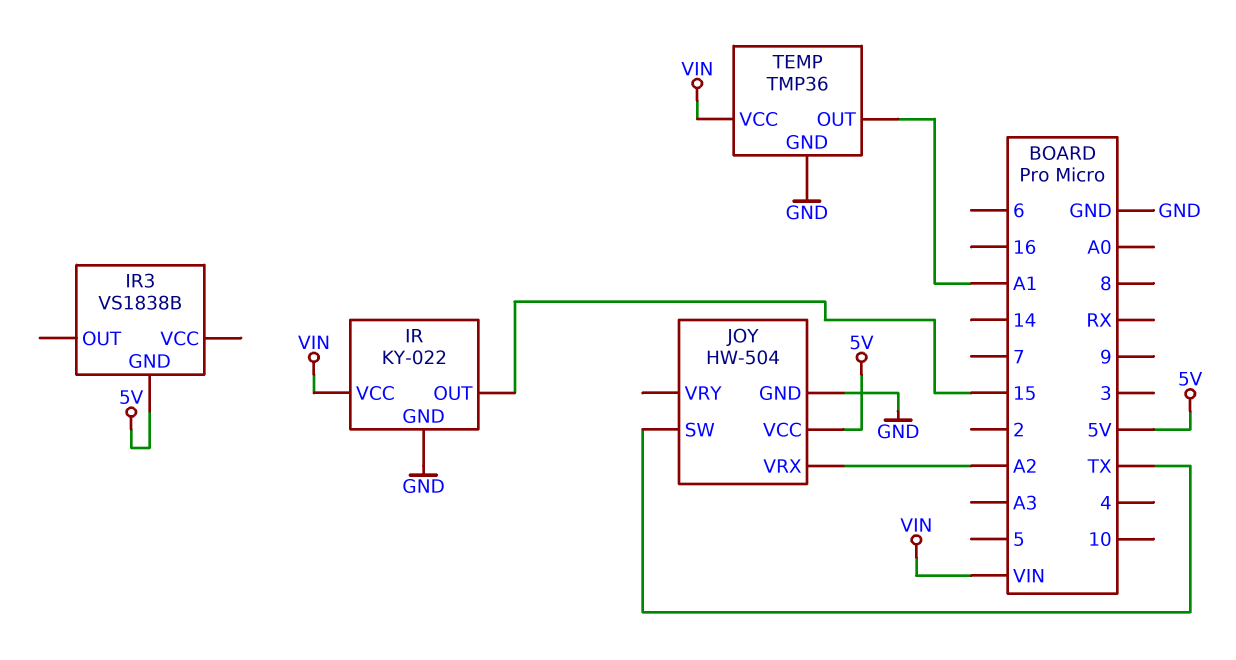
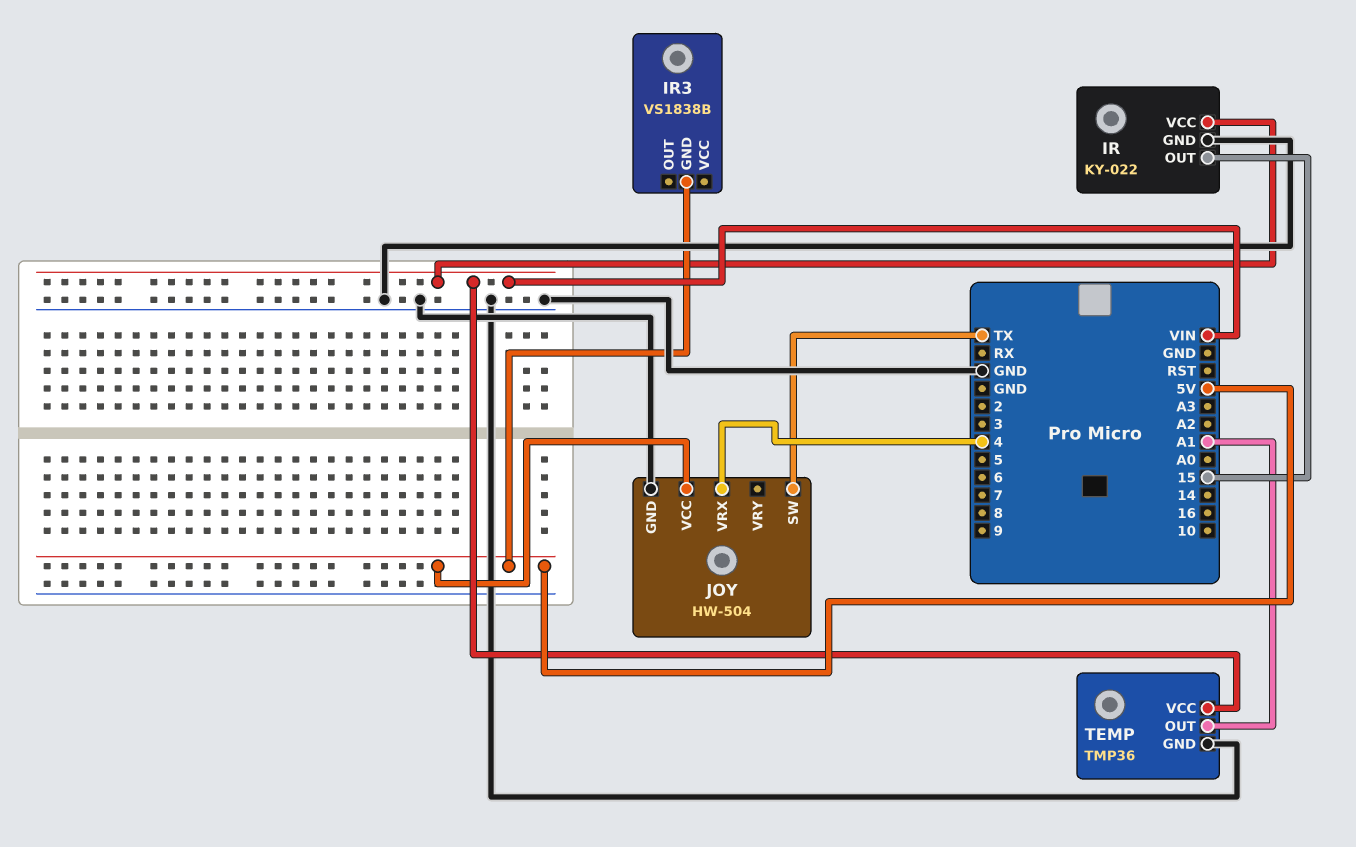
JOY pin VRX: A2 -> 4

